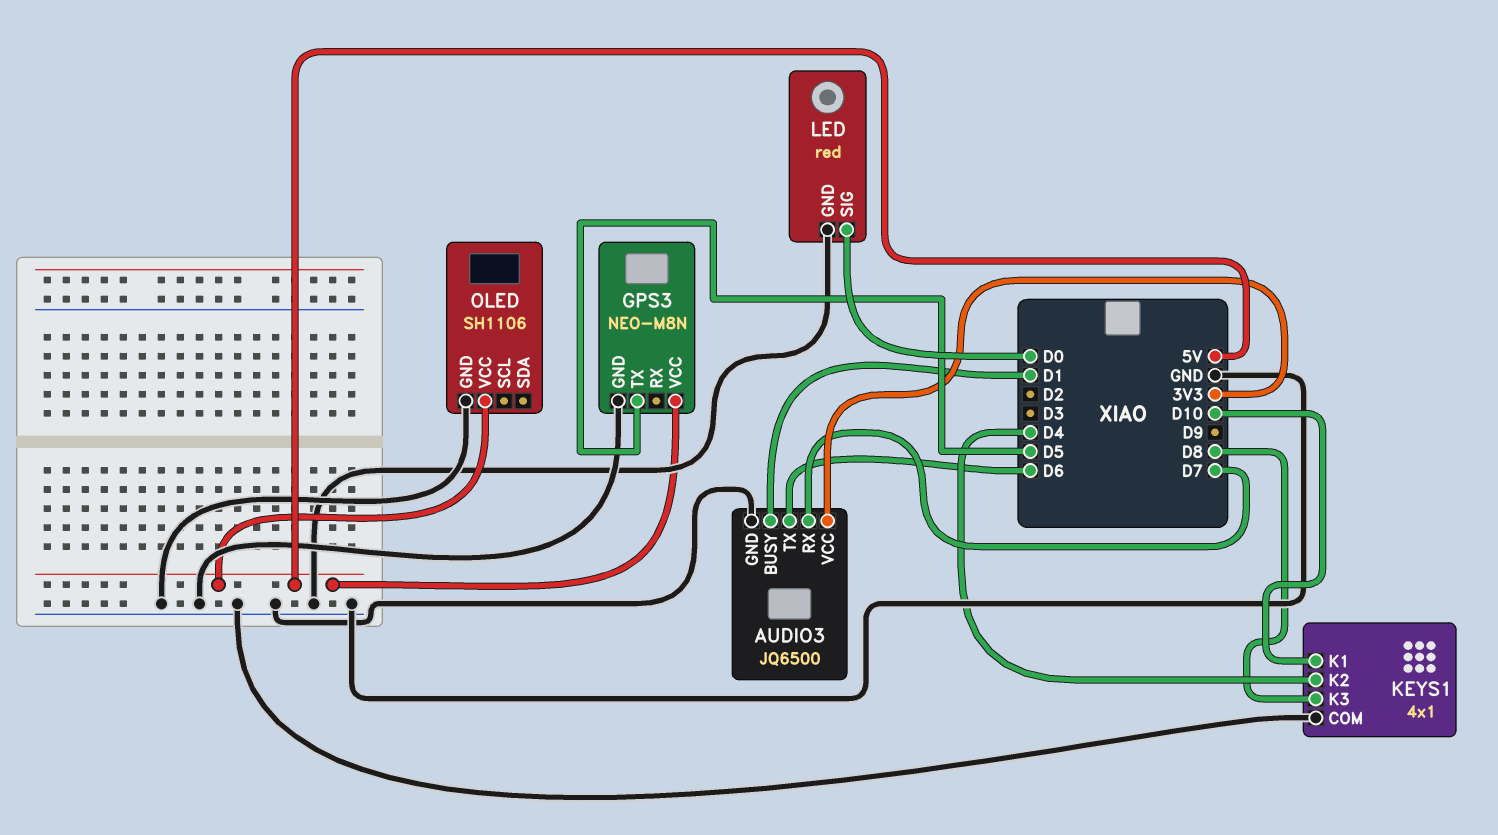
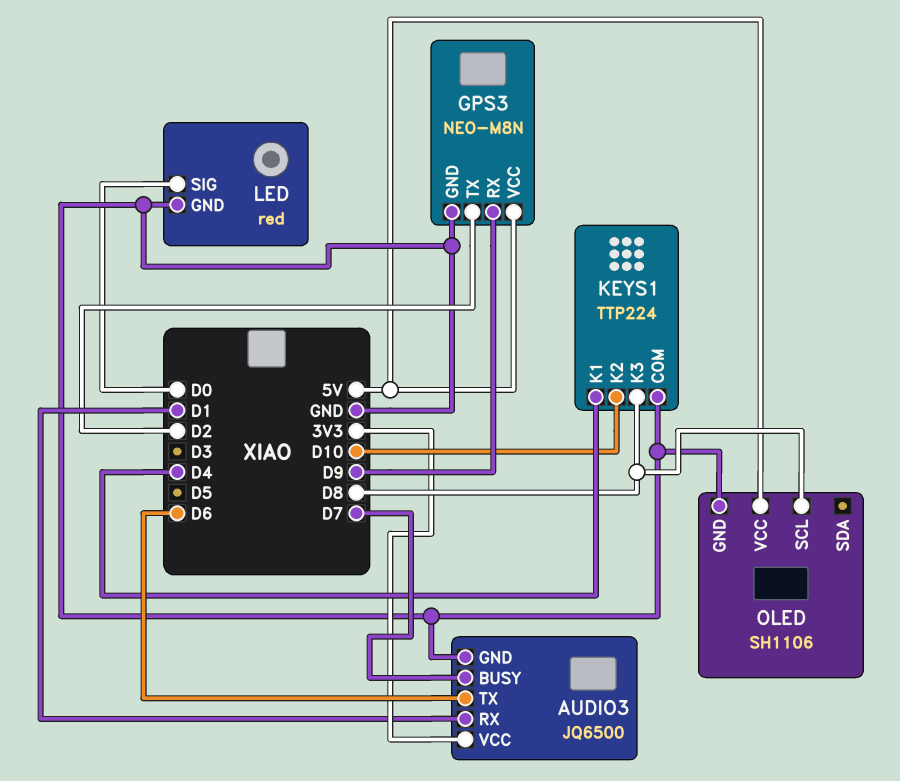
AUDIO3 pin BUSY: D1 -> D7
AUDIO3 pin RX: D7 -> D1
GPS3 pin RX: none -> D9
GPS3 pin TX: D5 -> D2
KEYS1: 4x1 -> TTP224
KEYS1 pin K1: D10 -> D4
KEYS1 pin K2: D4 -> D10
OLED pin SCL: none -> D8

